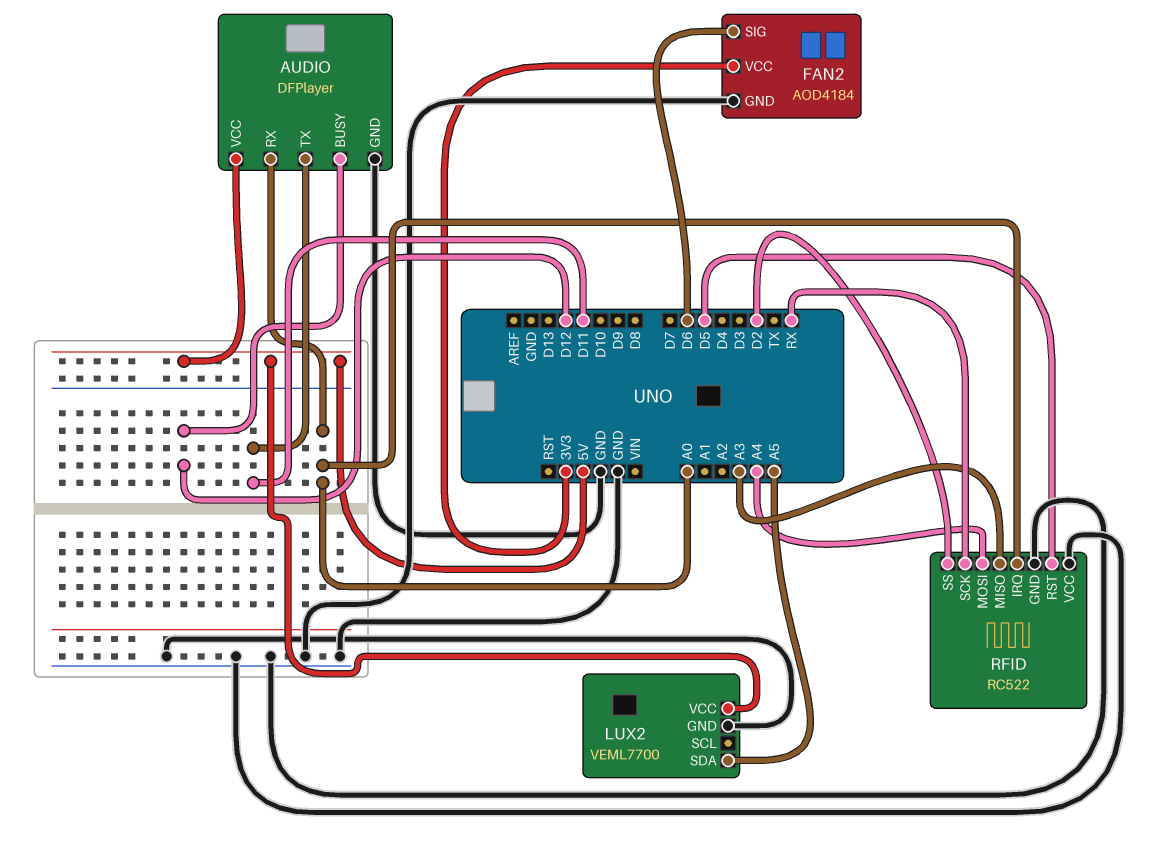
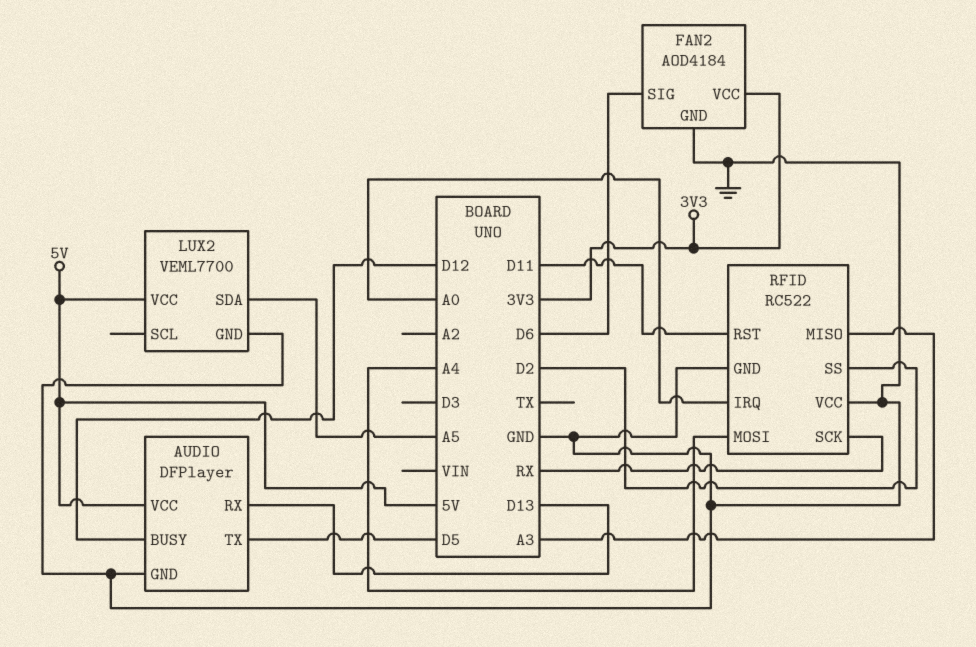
AUDIO pin RX: A0 -> D13
AUDIO pin TX: D11 -> D5
RFID pin RST: D5 -> D11

